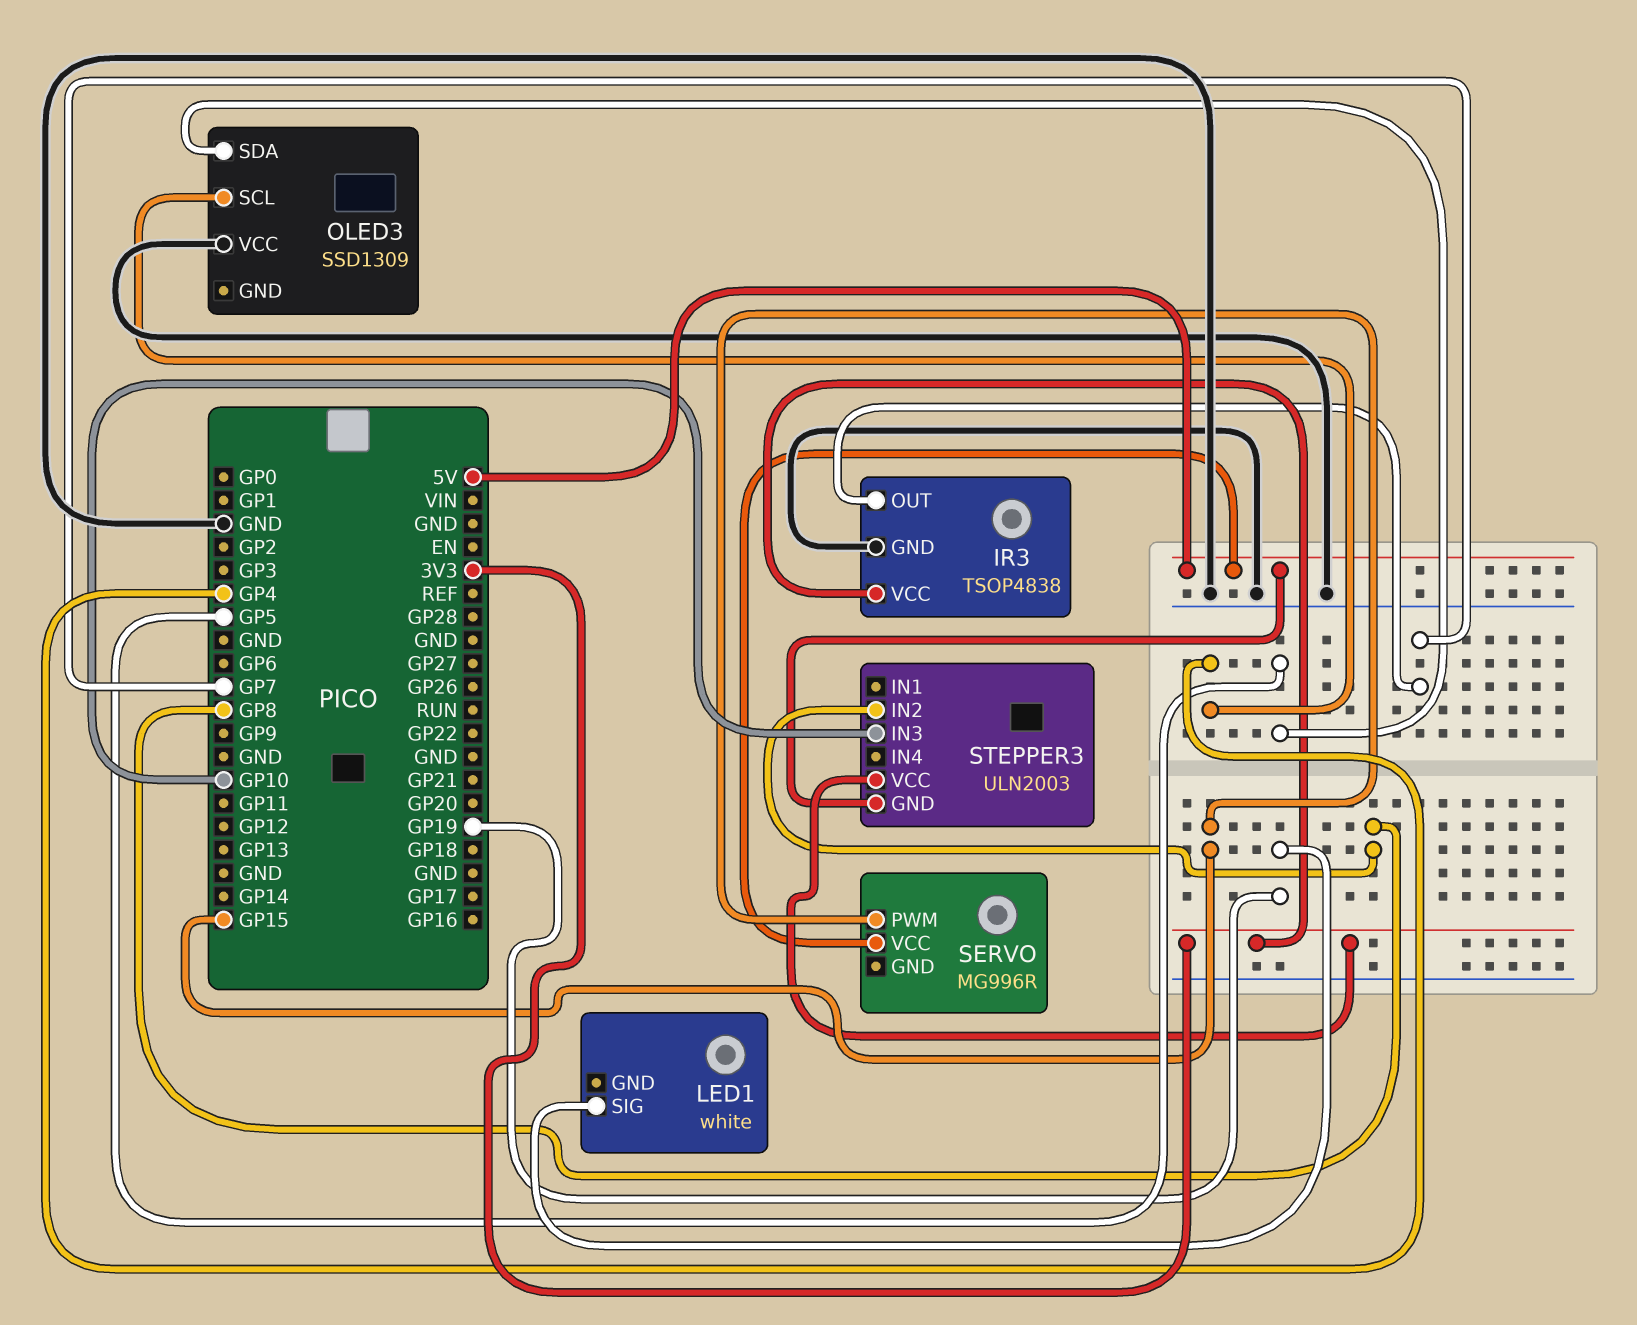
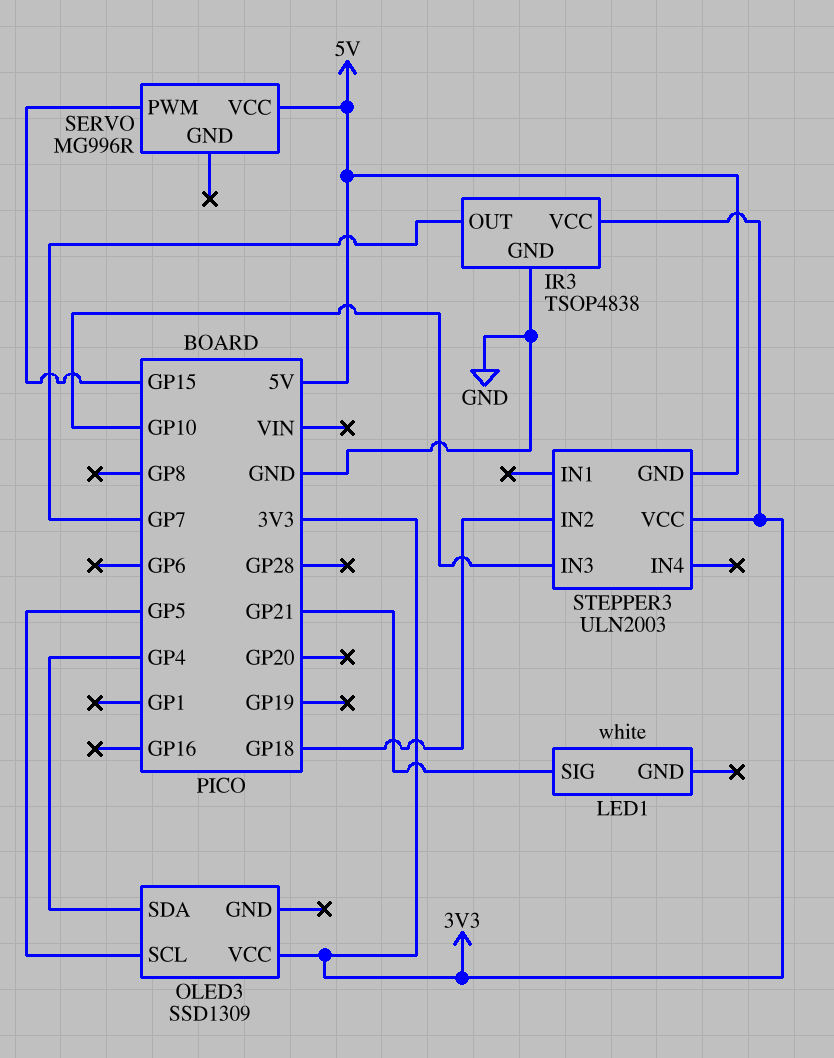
LED1 pin SIG: GP19 -> GP21
OLED3 pin SCL: GP4 -> GP5
OLED3 pin SDA: GP5 -> GP4
OLED3 pin VCC: GND -> 3V3
STEPPER3 pin IN2: GP8 -> GP18

